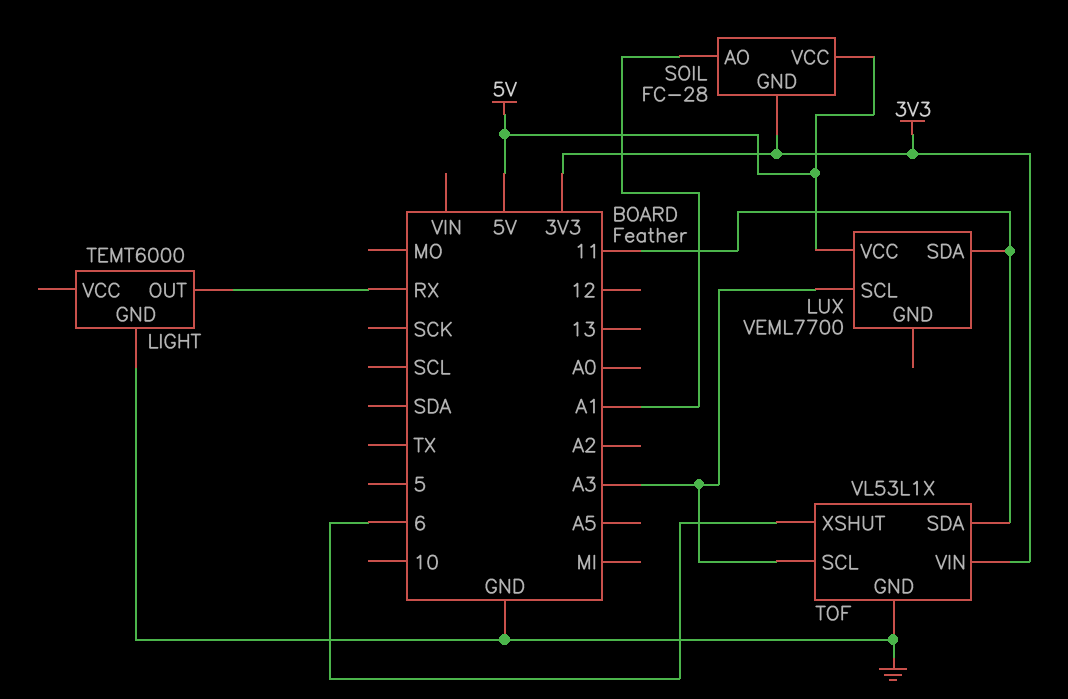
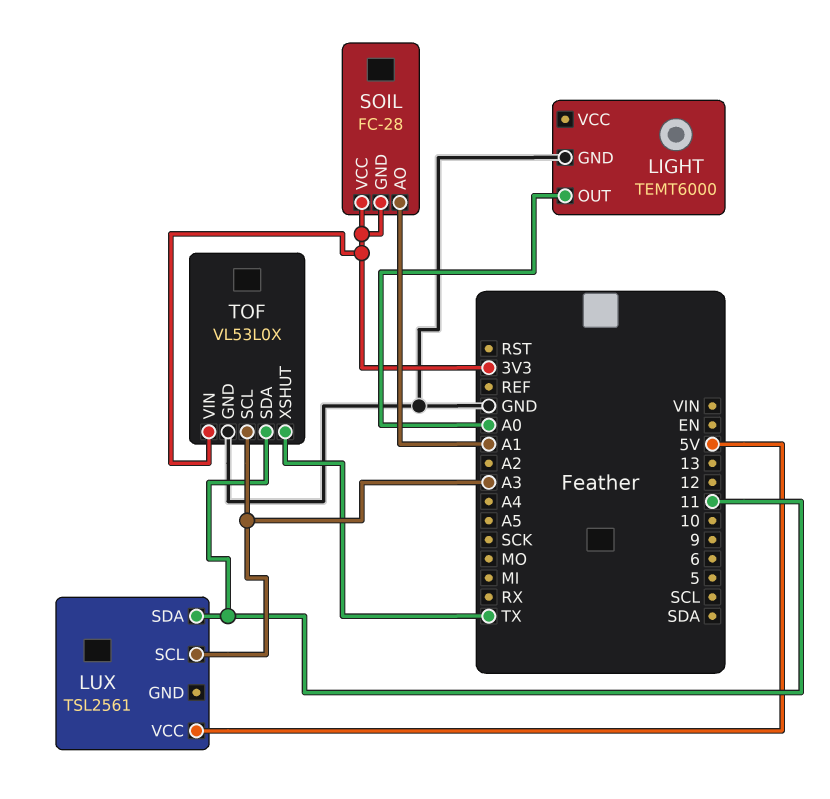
LIGHT pin OUT: RX -> A0
LUX: VEML7700 -> TSL2561
SOIL pin VCC: 5V -> 3V3
TOF: VL53L1X -> VL53L0X
TOF pin XSHUT: 6 -> TX

